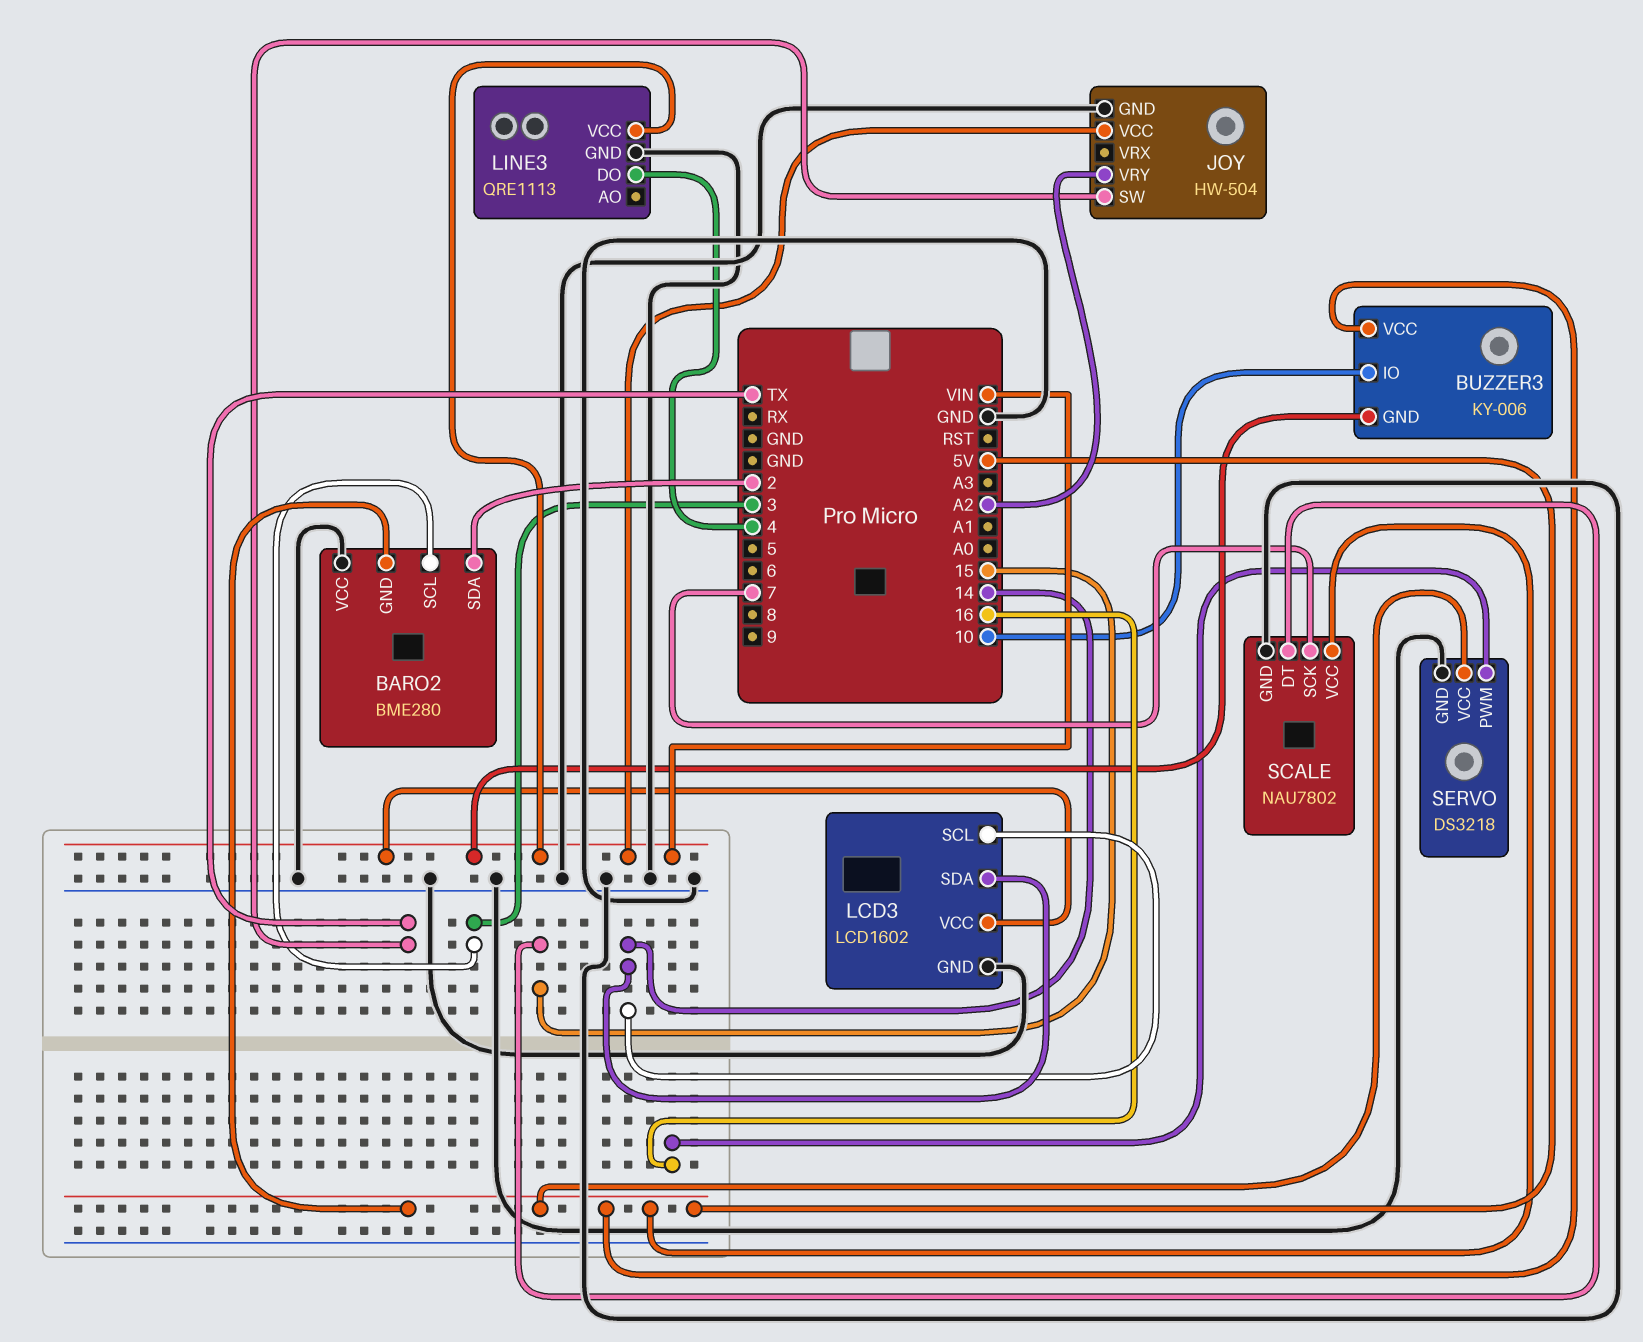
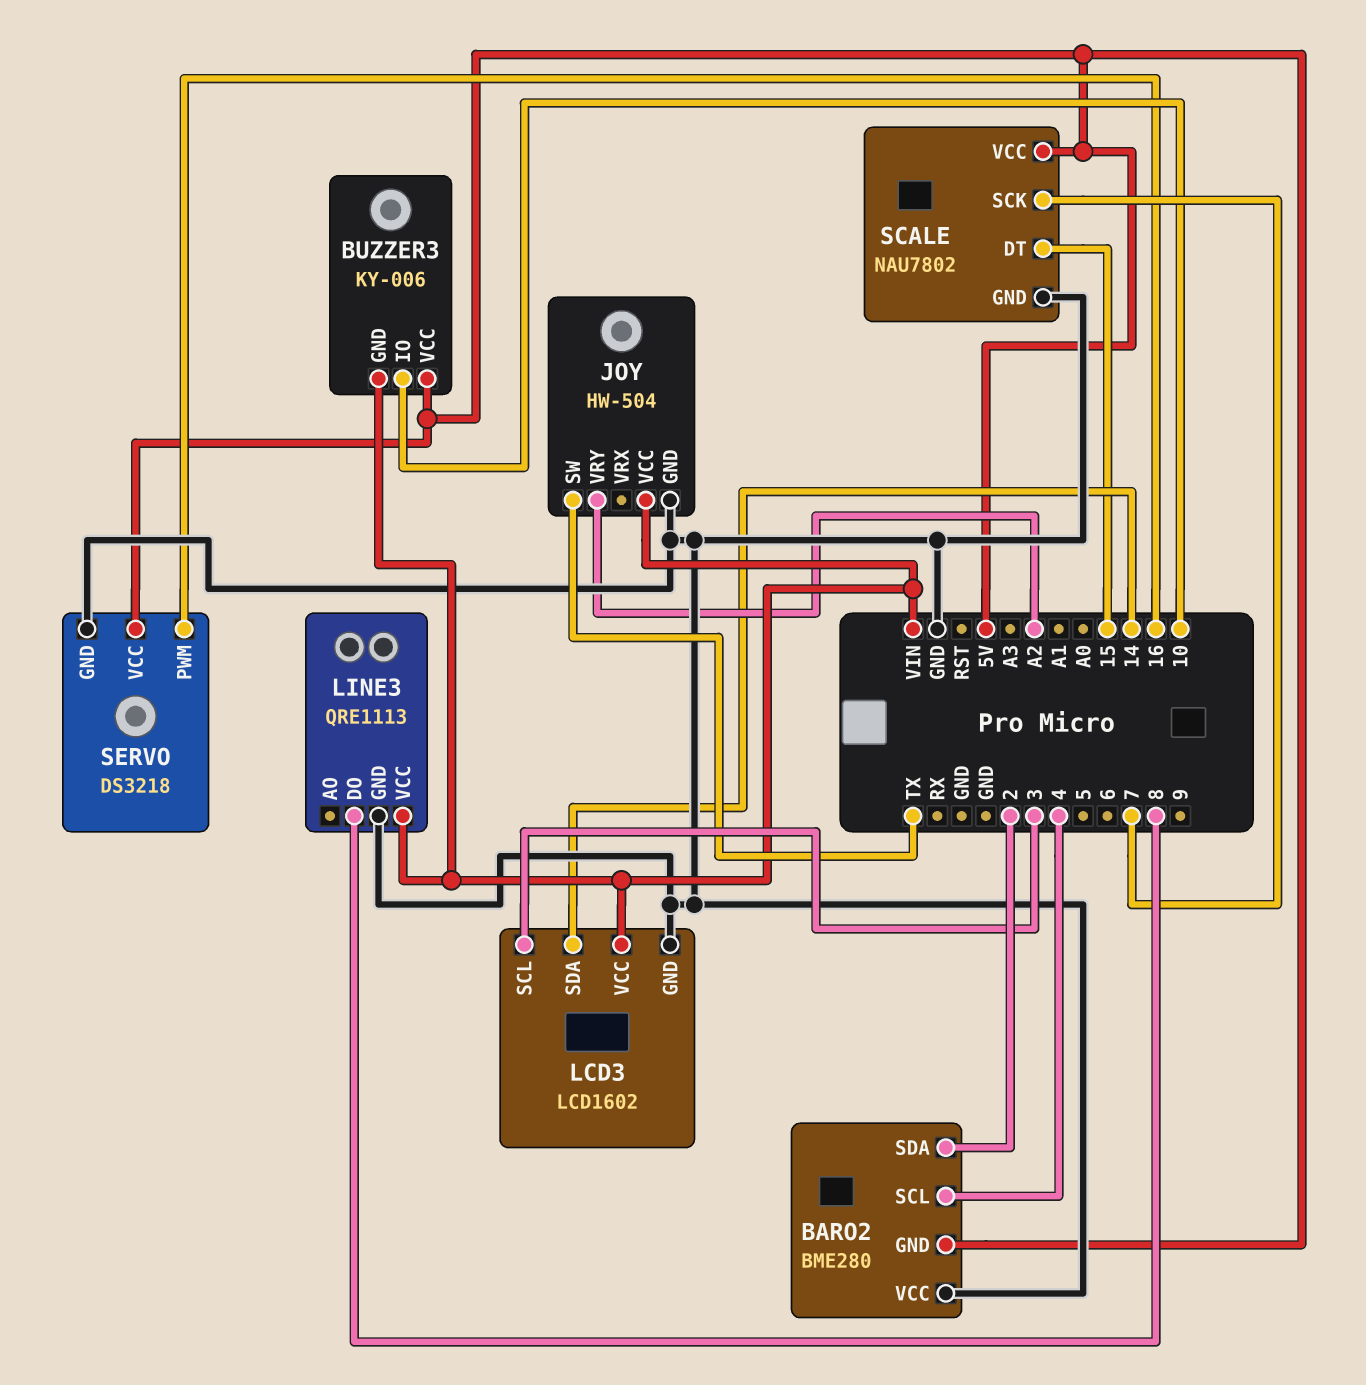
BARO2 pin SCL: 3 -> 4
LCD3 pin SCL: 14 -> 3
LINE3 pin DO: 4 -> 8

